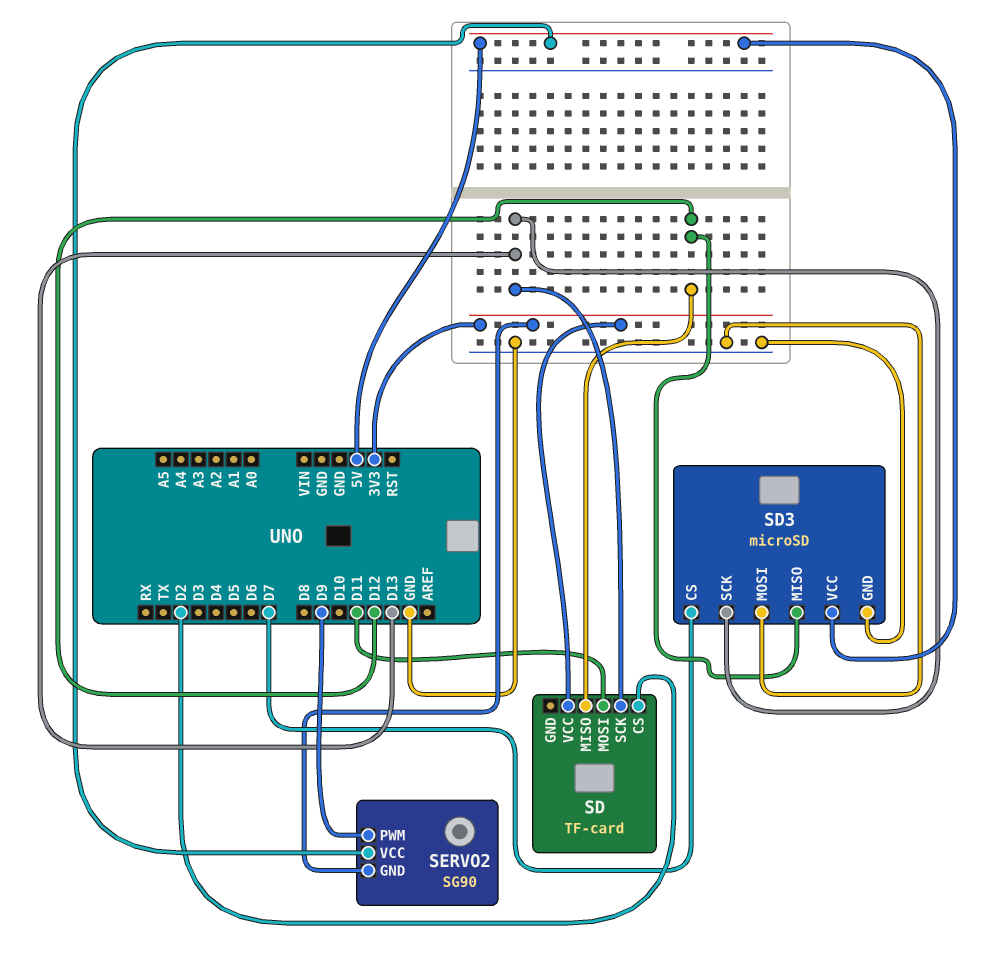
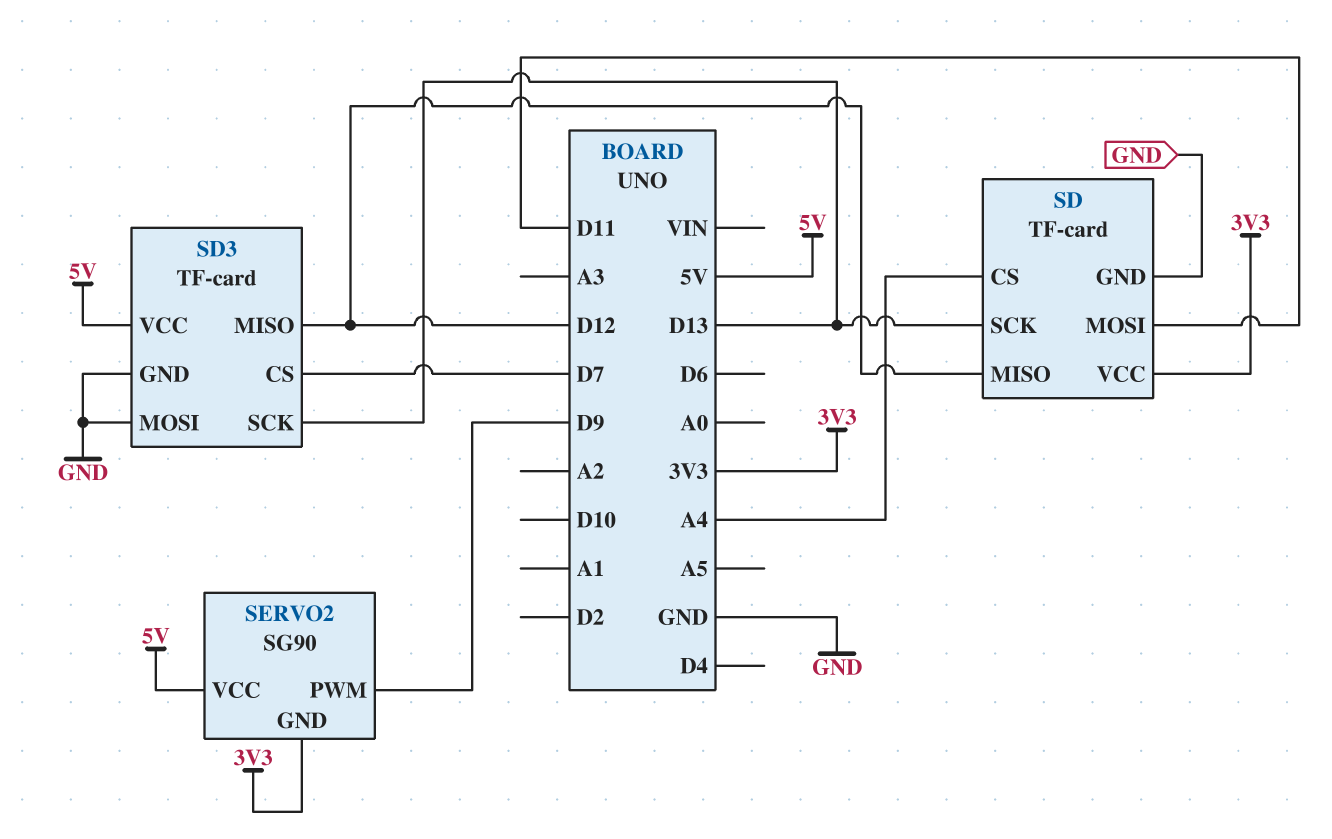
SD pin CS: D2 -> A4
SD pin GND: none -> GND
SD3: microSD -> TF-card

